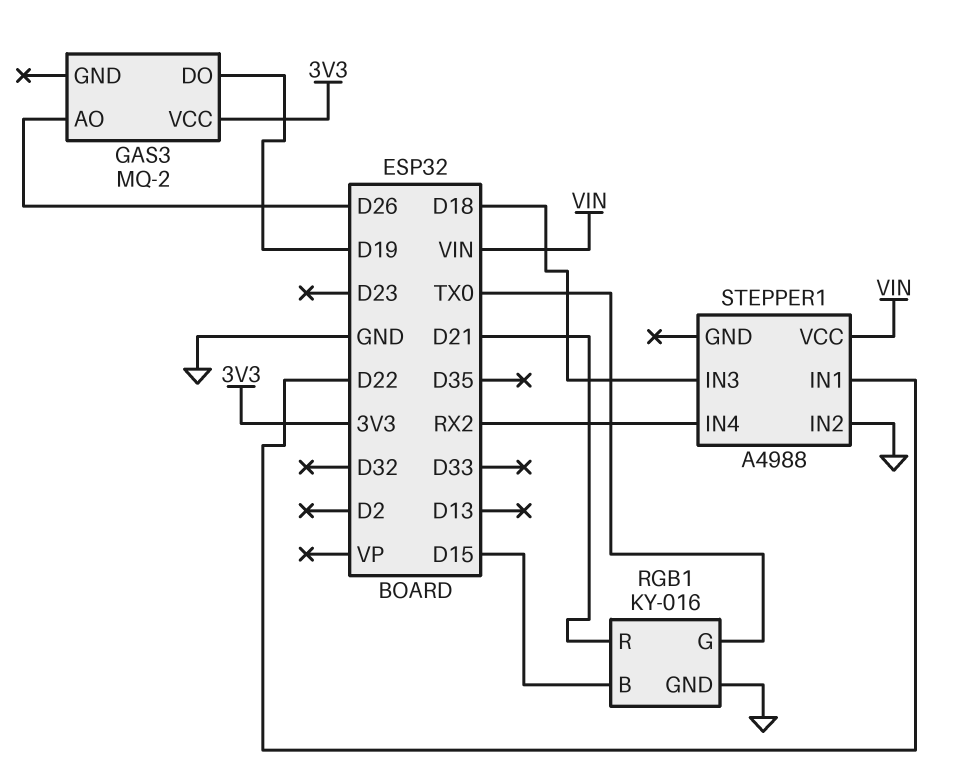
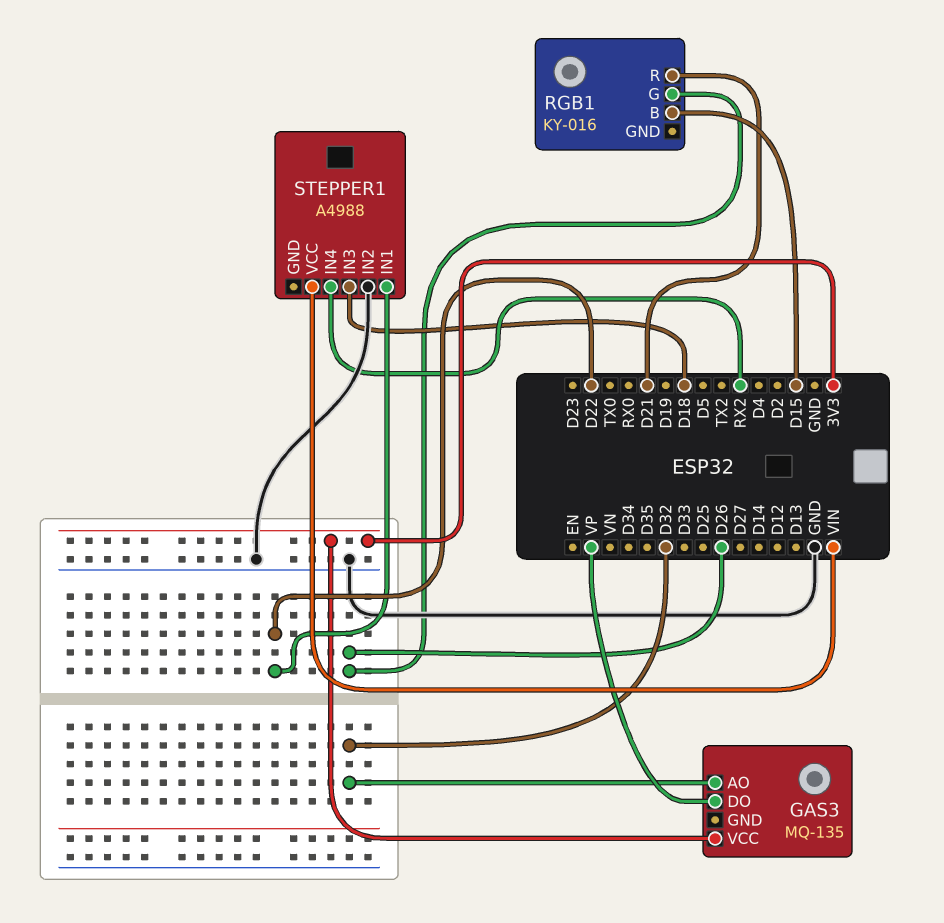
GAS3: MQ-2 -> MQ-135
GAS3 pin AO: D26 -> D32
GAS3 pin DO: D19 -> VP
RGB1 pin G: TX0 -> D26
RGB1 pin GND: GND -> none

